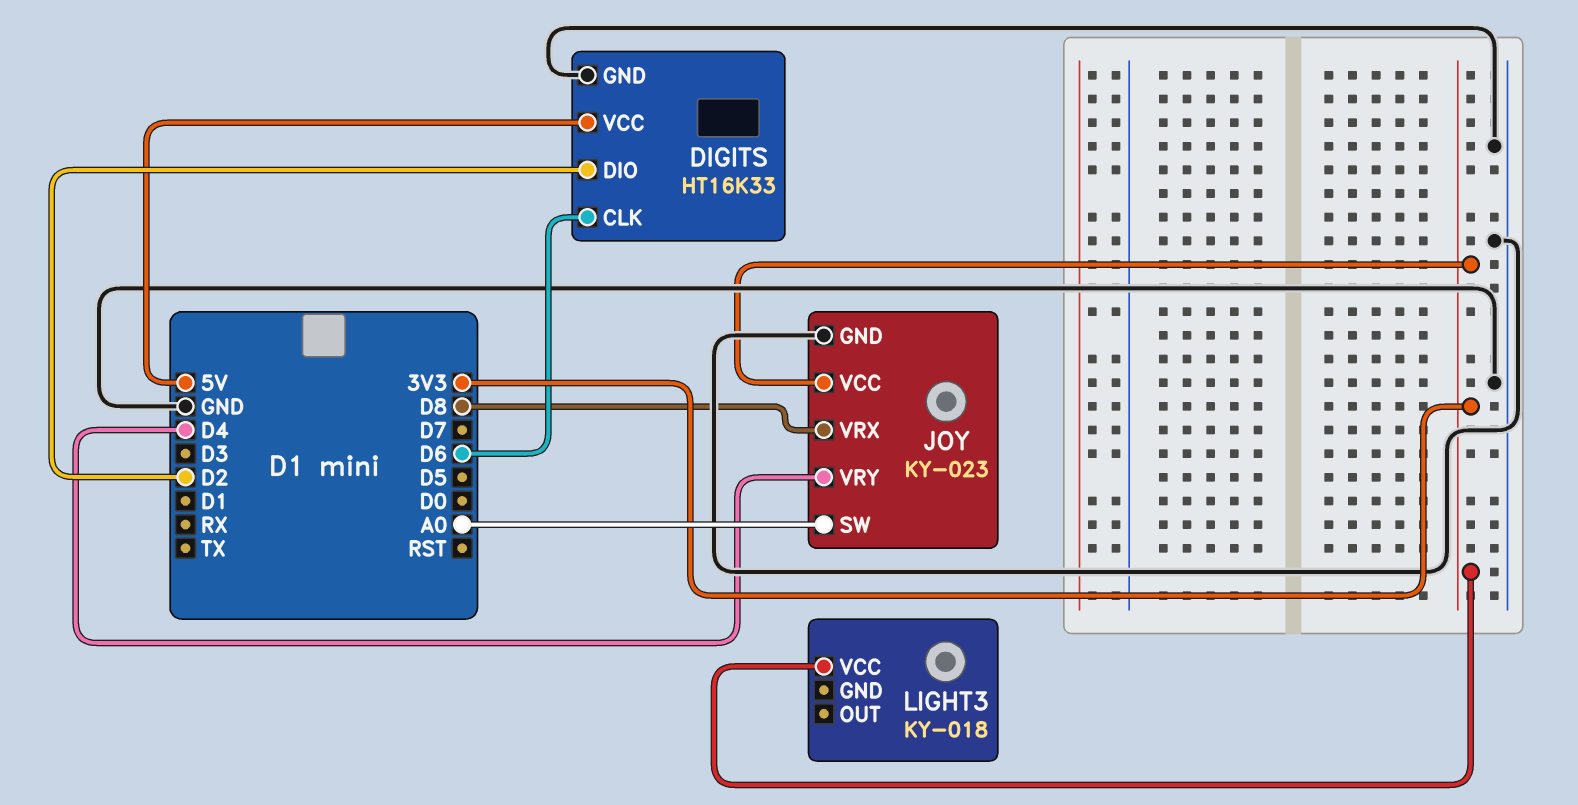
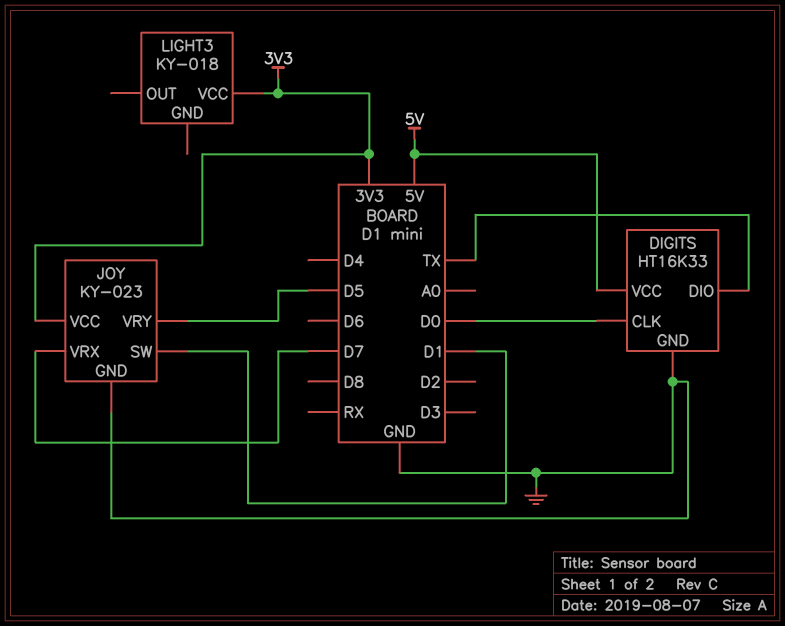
DIGITS pin CLK: D6 -> D0
DIGITS pin DIO: D2 -> TX
JOY pin SW: A0 -> D1
JOY pin VRX: D8 -> D7
JOY pin VRY: D4 -> D5

